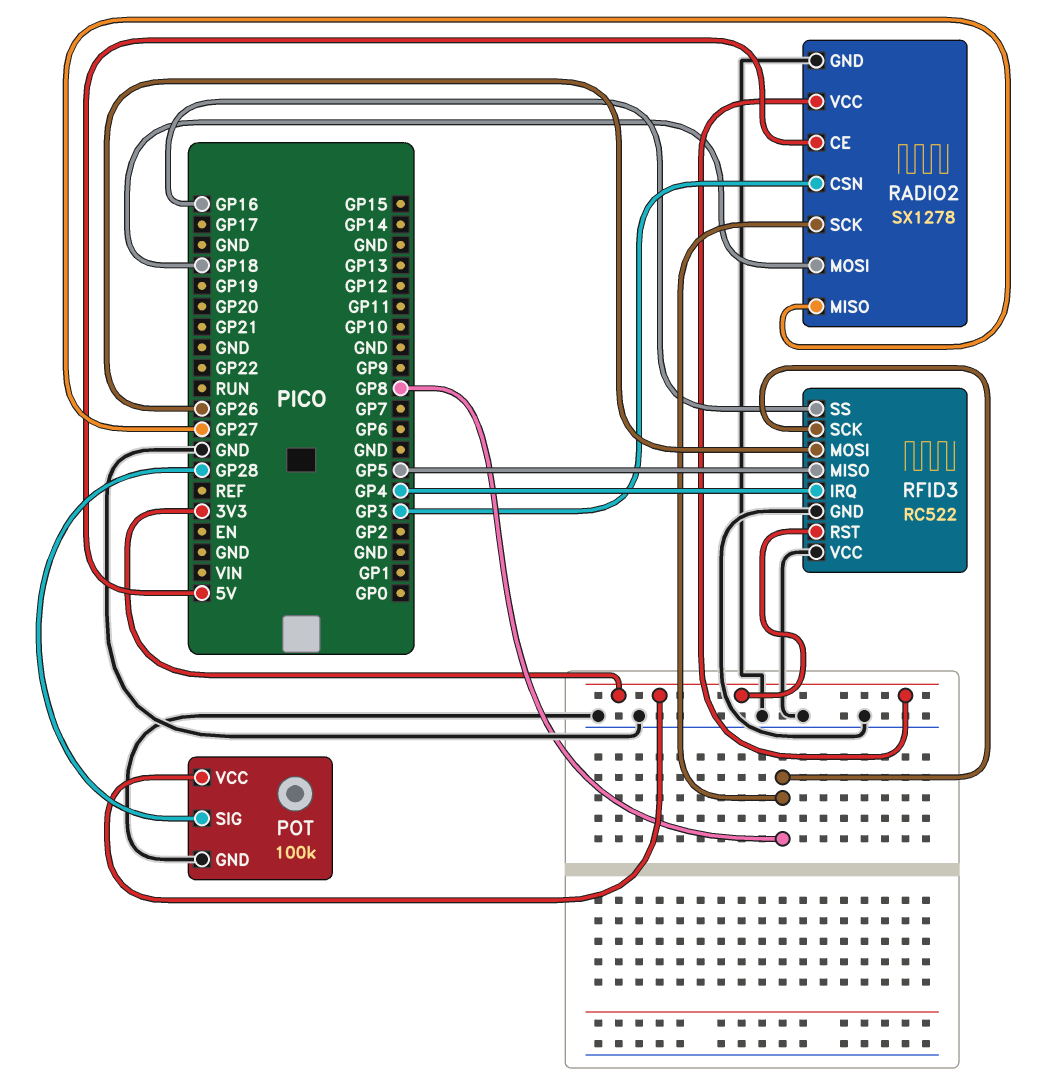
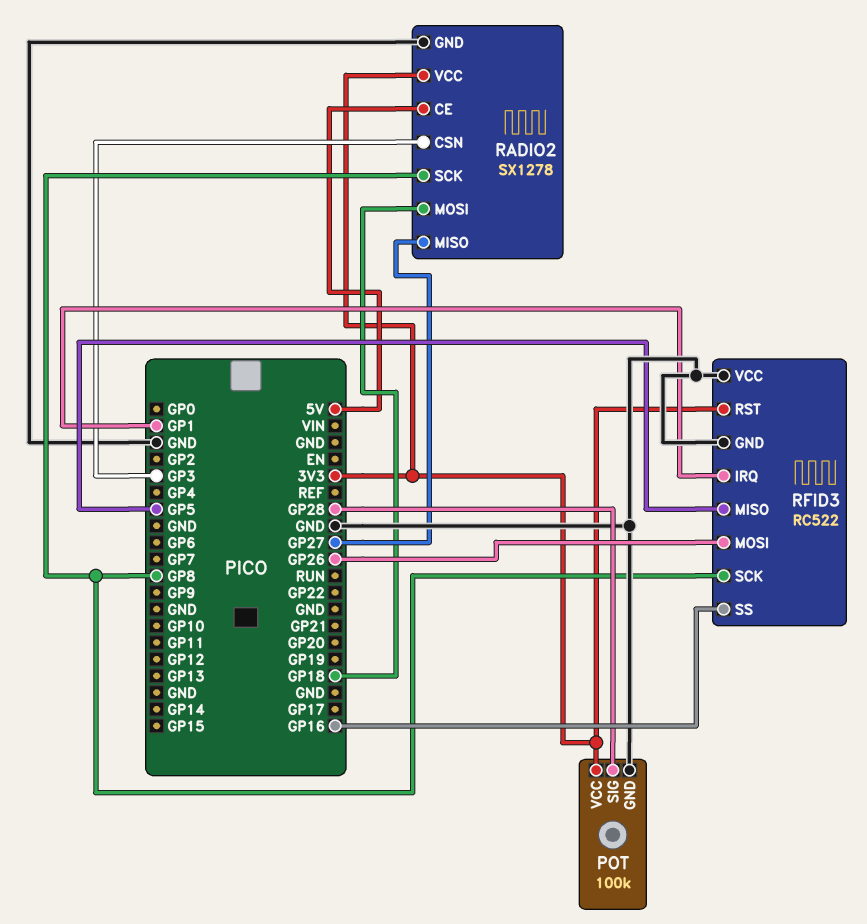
RFID3 pin IRQ: GP4 -> GP1

